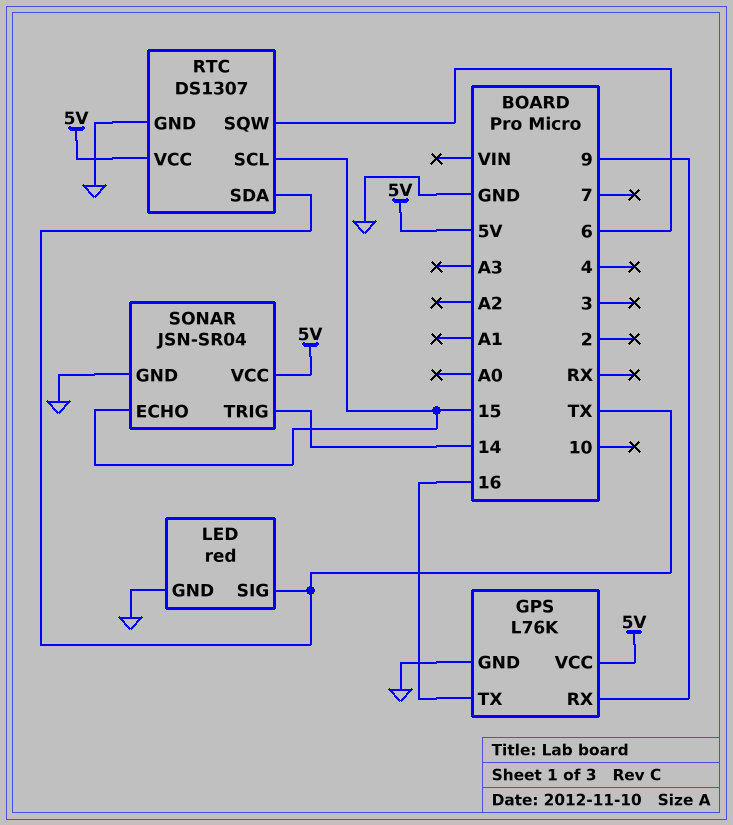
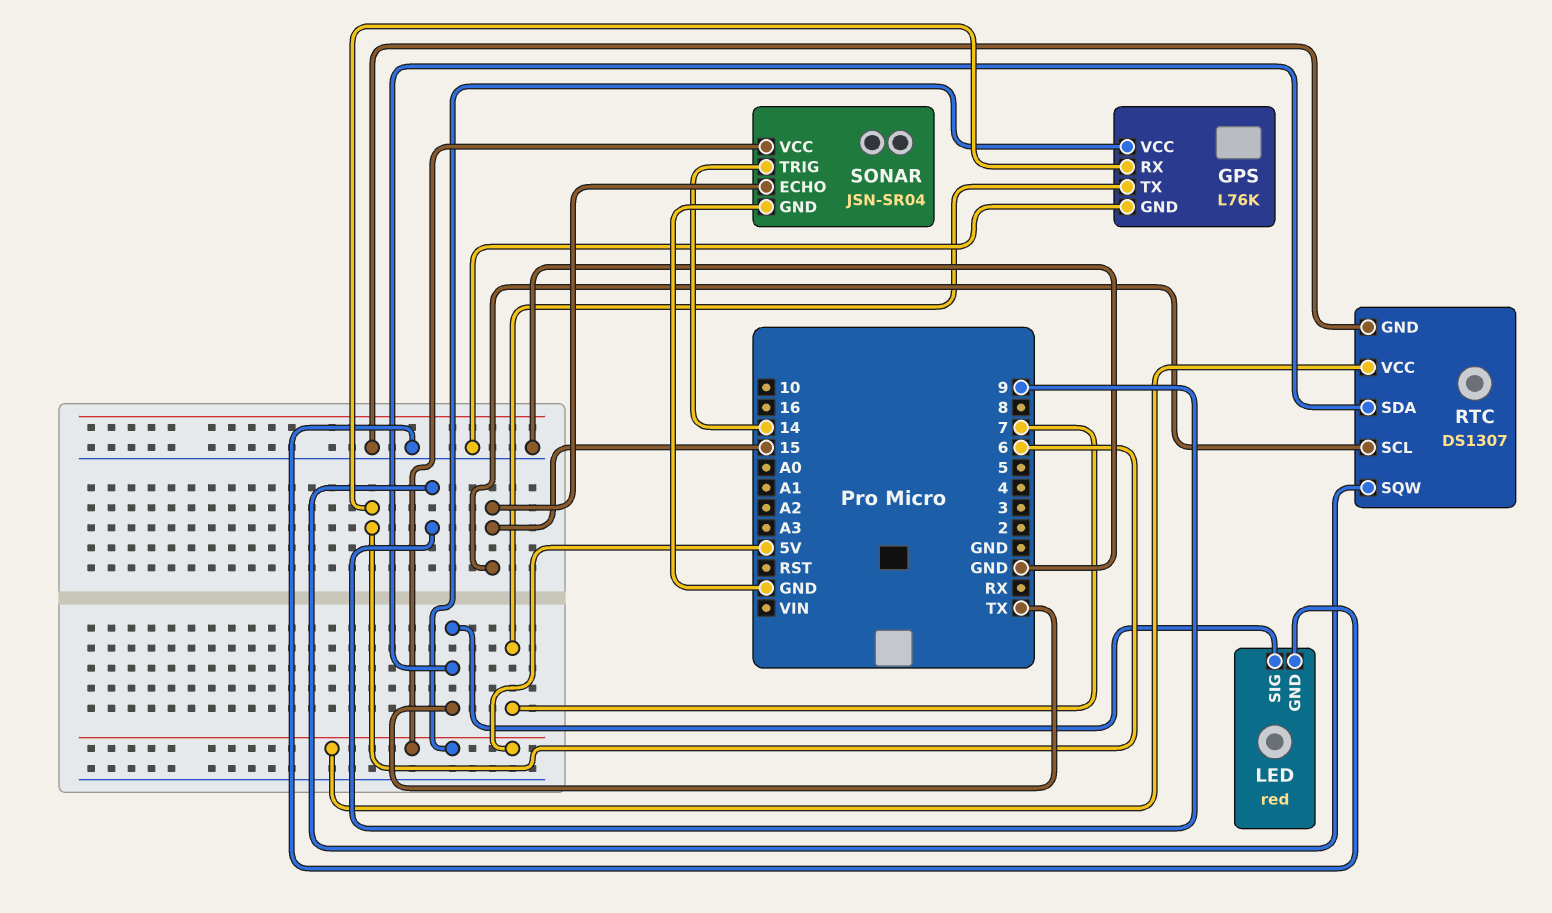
GPS pin RX: 9 -> 6
GPS pin TX: 16 -> 7
RTC pin SQW: 6 -> 9

